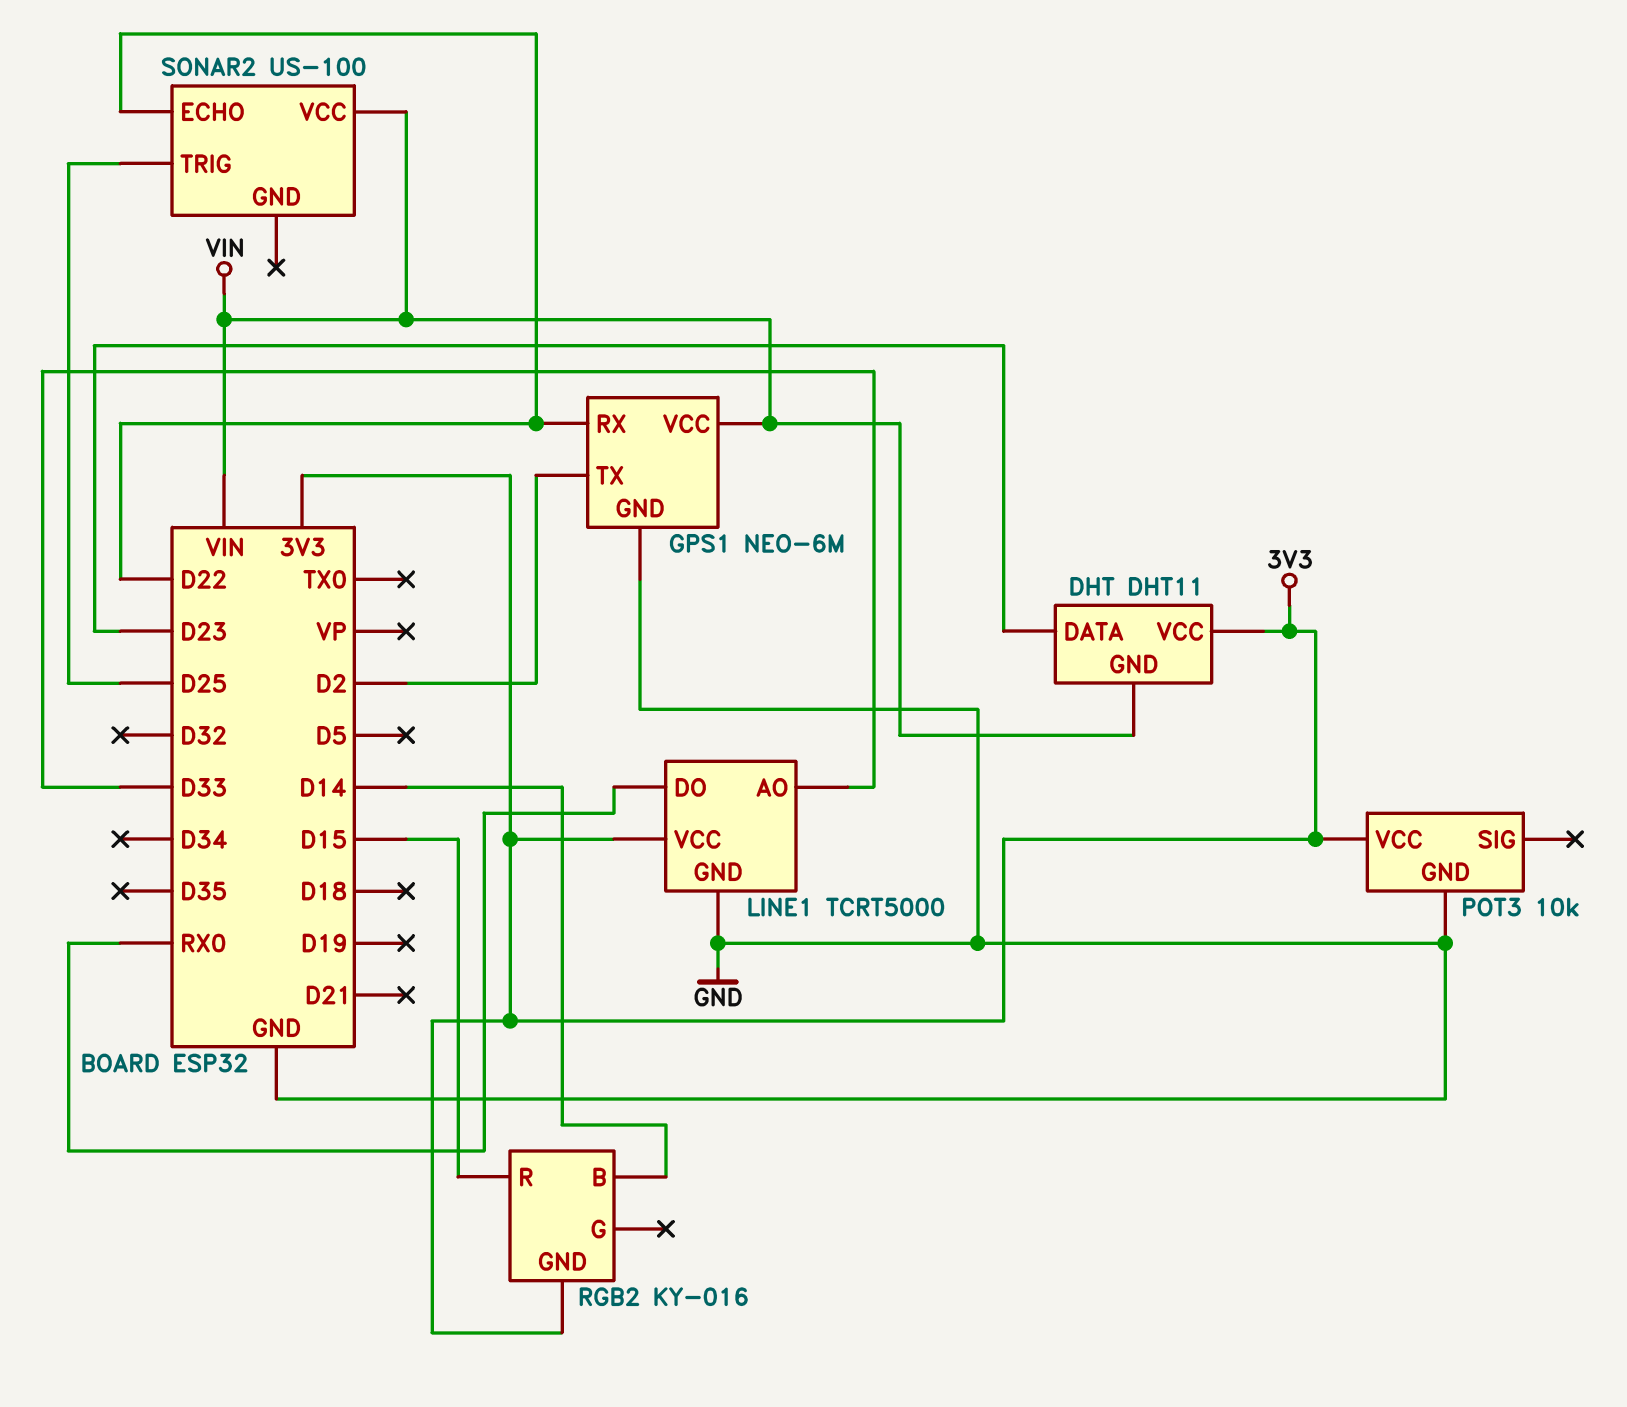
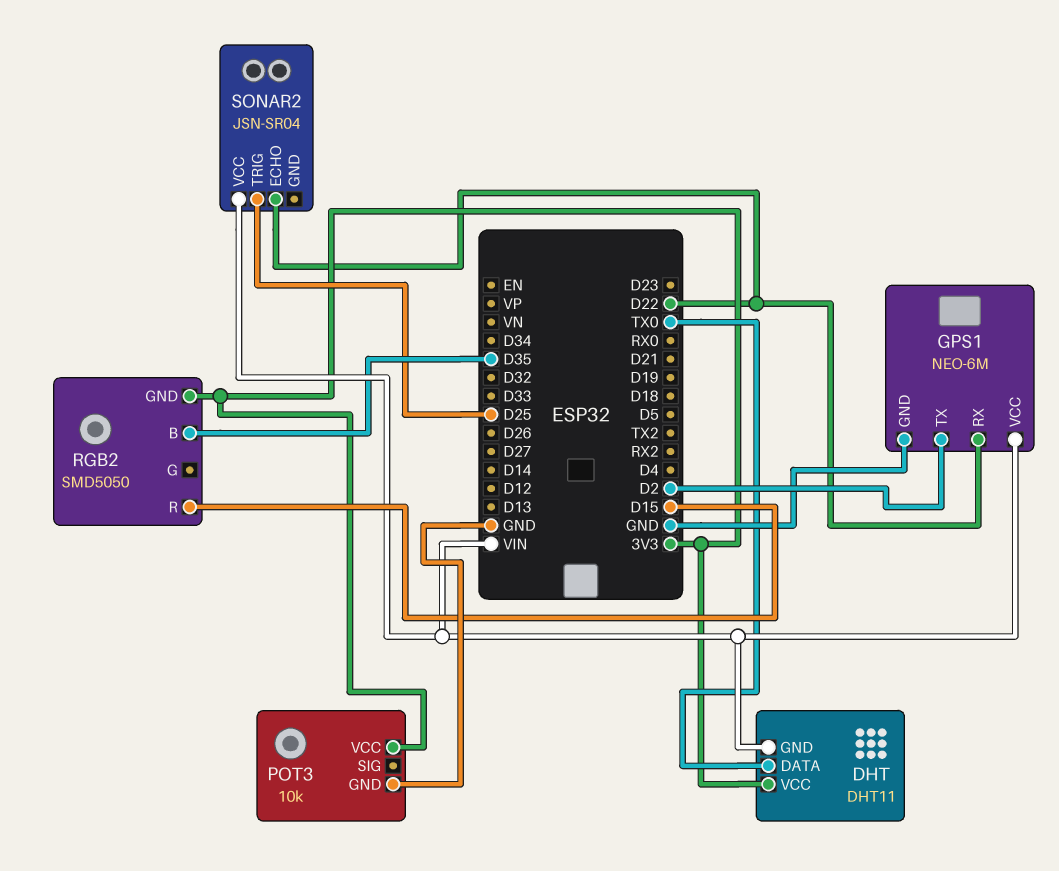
DHT pin DATA: D23 -> TX0
LINE1: TCRT5000 -> none
LINE1 pin AO: D33 -> none
LINE1 pin DO: RX0 -> none
LINE1 pin GND: GND -> none
LINE1 pin VCC: 3V3 -> none
RGB2: KY-016 -> SMD5050
RGB2 pin B: D14 -> D35
SONAR2: US-100 -> JSN-SR04

